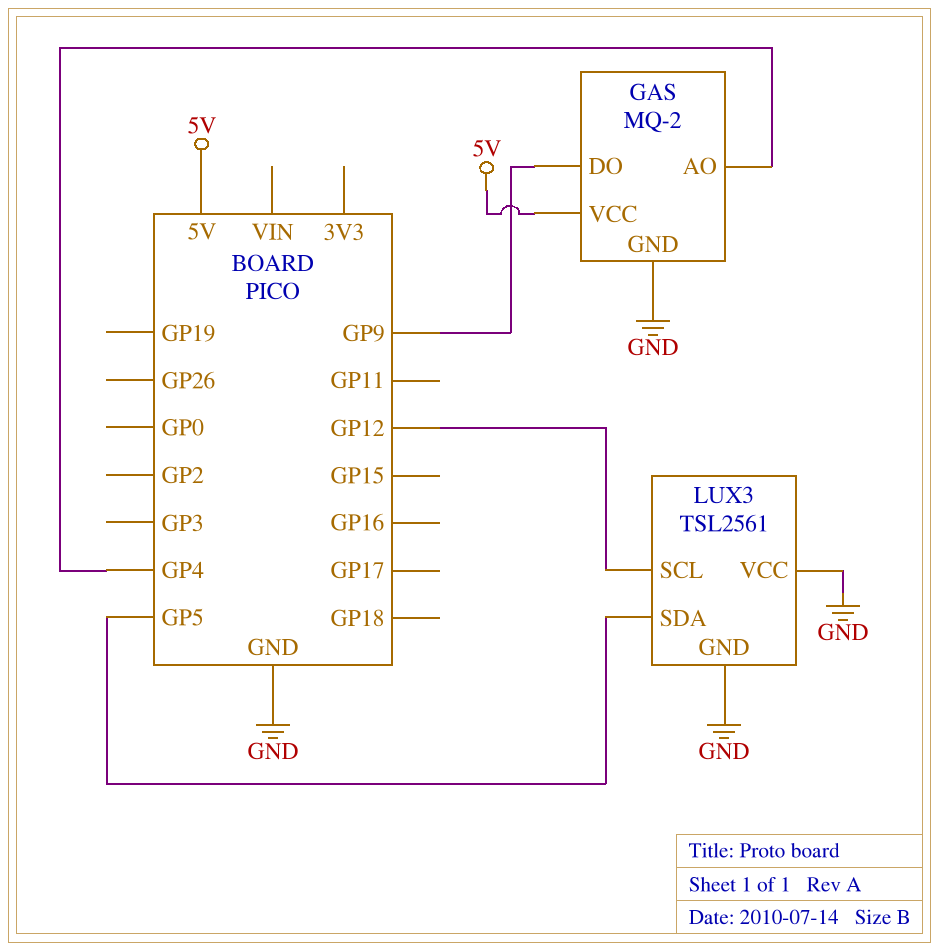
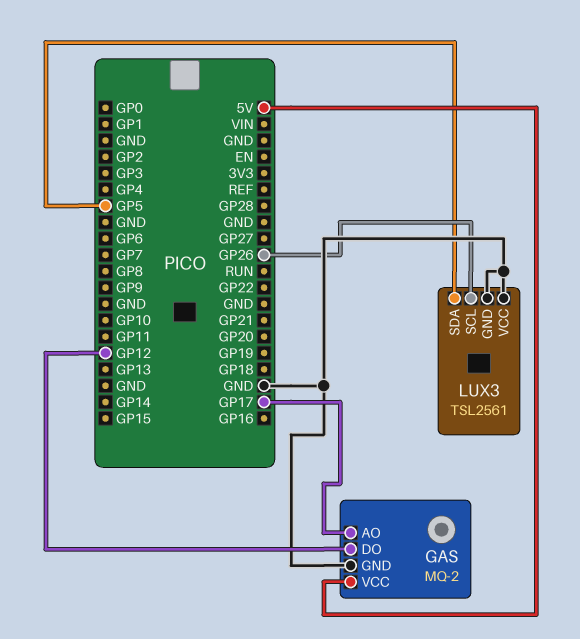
GAS pin AO: GP4 -> GP17
GAS pin DO: GP9 -> GP12
LUX3 pin SCL: GP12 -> GP26

